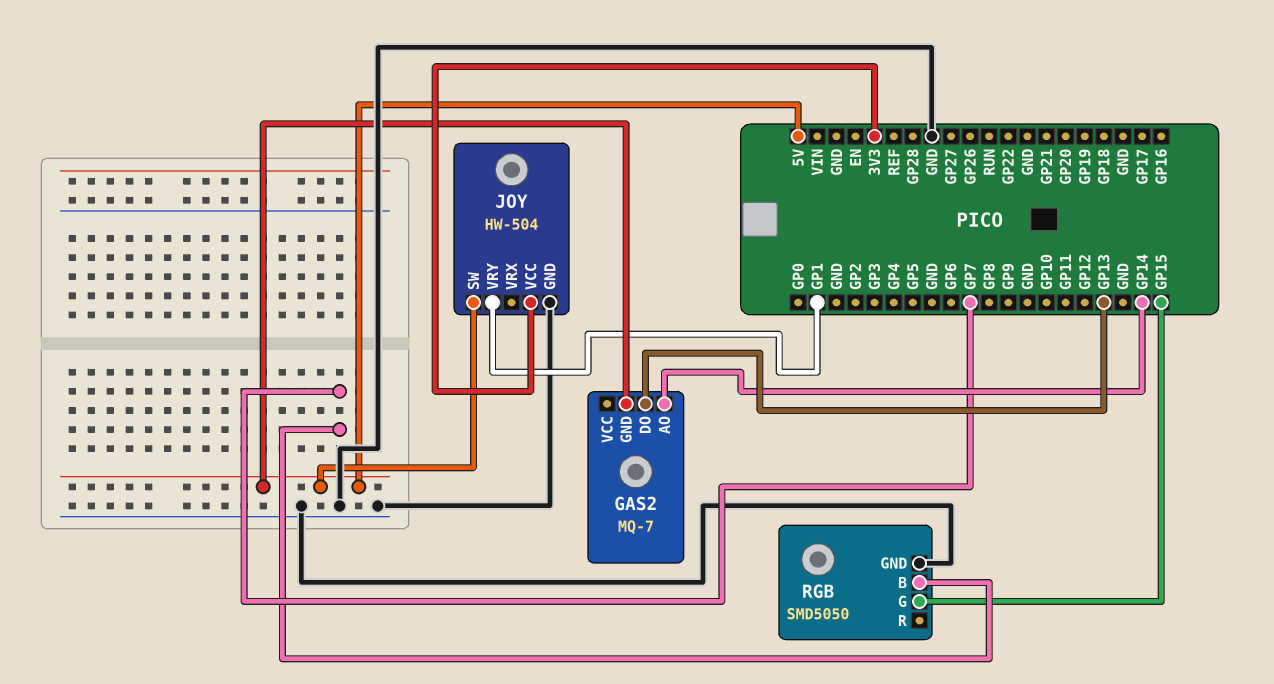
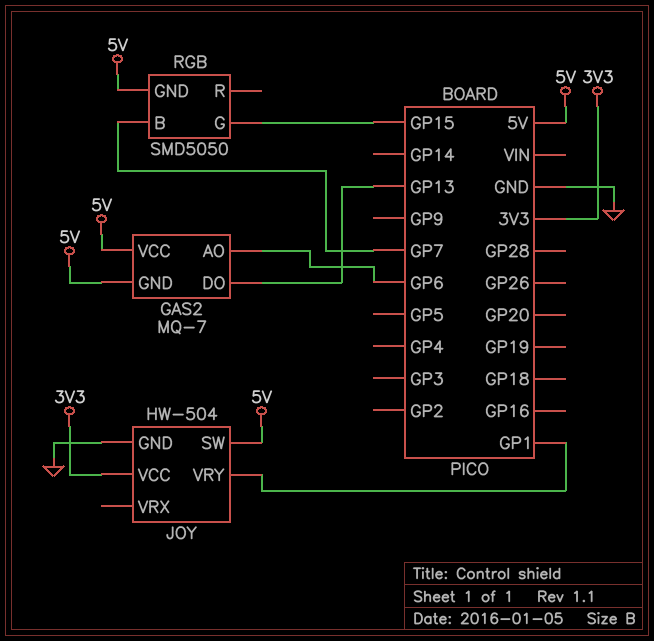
GAS2 pin AO: GP14 -> GP6
GAS2 pin VCC: none -> 5V
RGB pin GND: GND -> 5V

